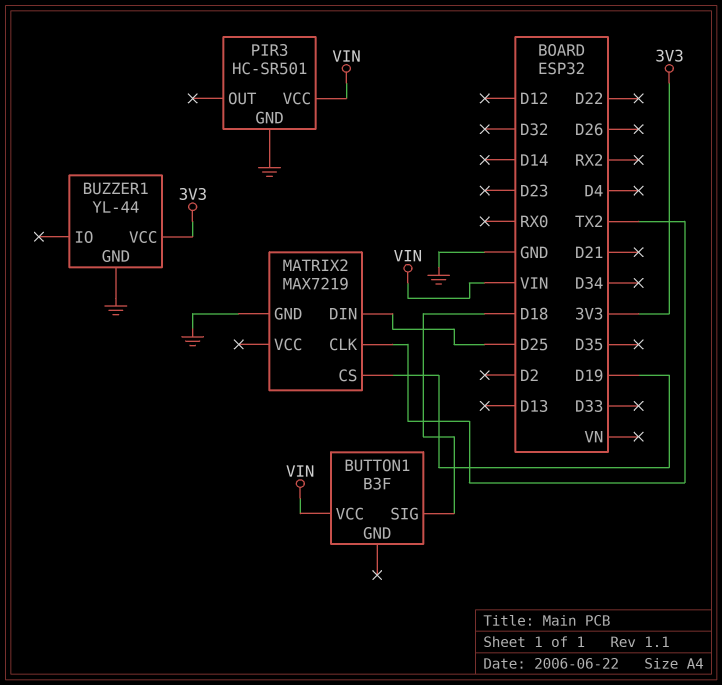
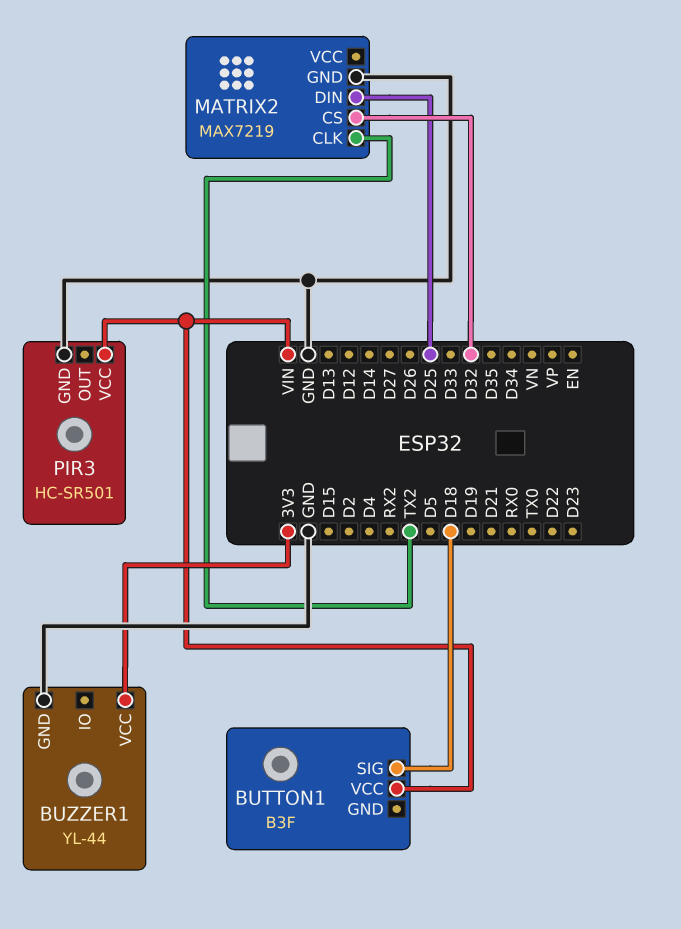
MATRIX2 pin CS: D19 -> D32

